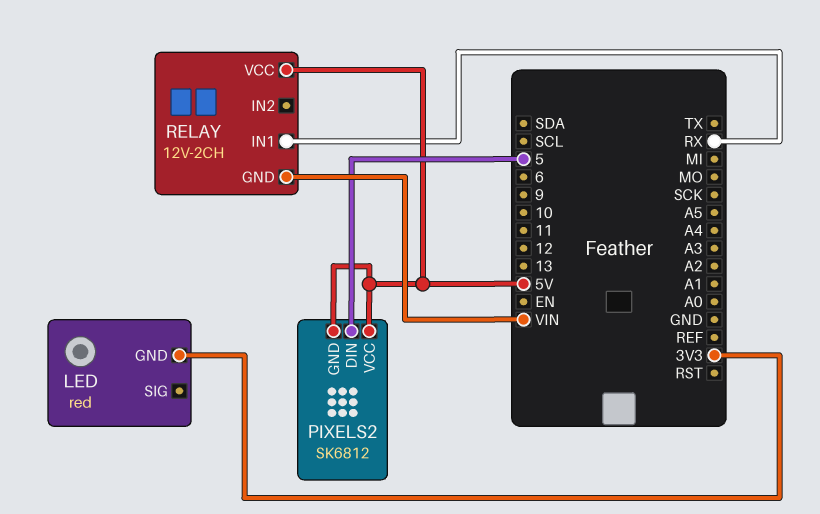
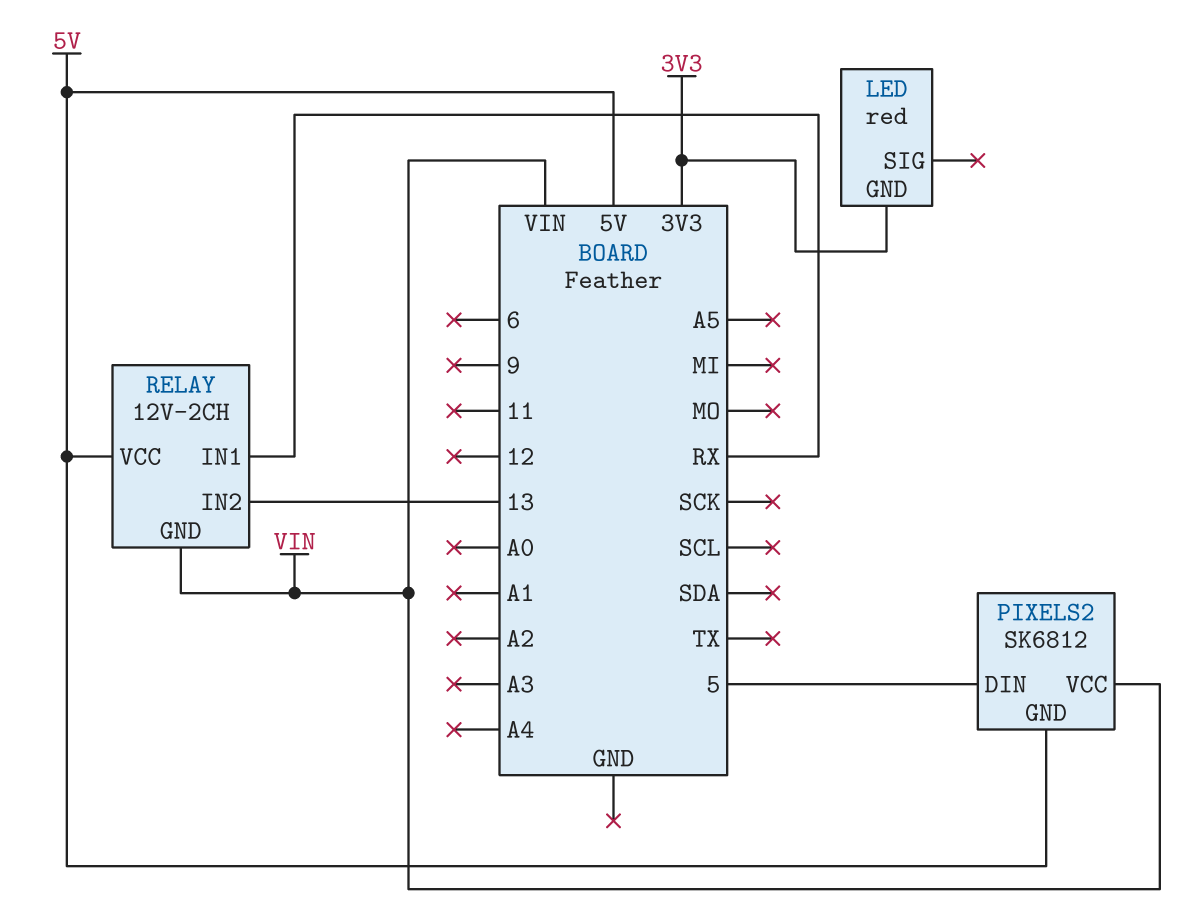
PIXELS2 pin VCC: 5V -> VIN
RELAY pin IN2: none -> 13

